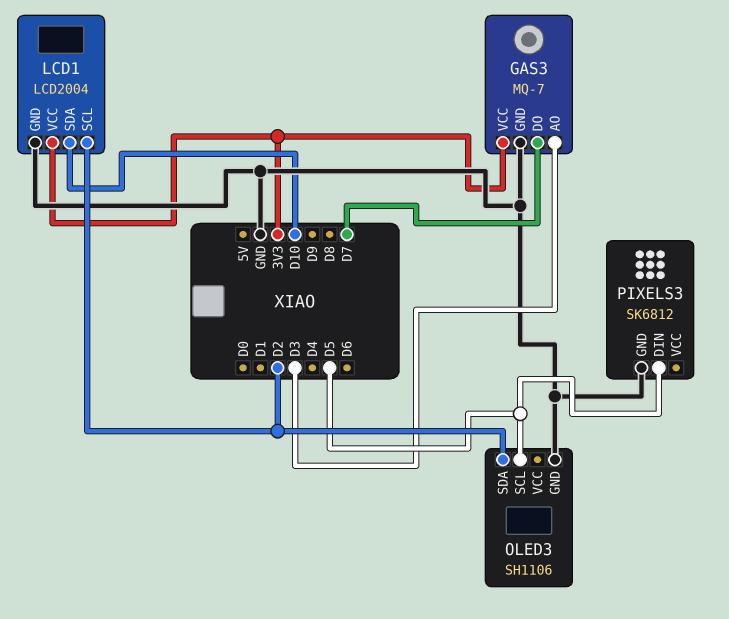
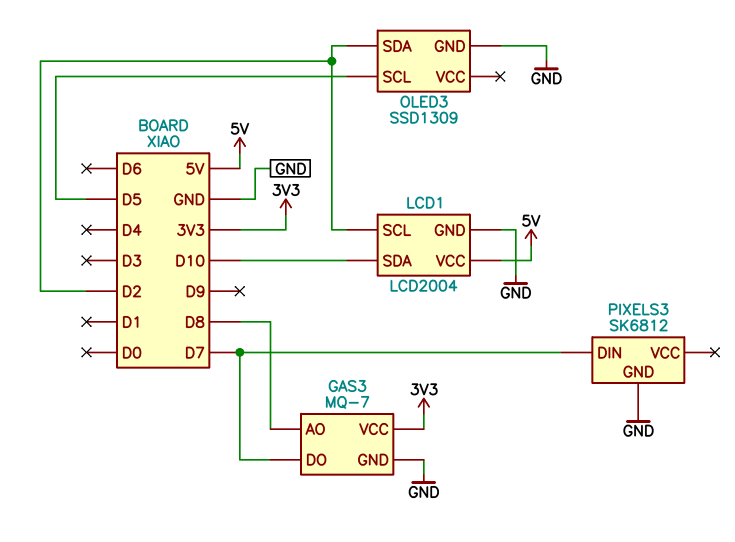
GAS3 pin AO: D3 -> D8
LCD1 pin VCC: 3V3 -> 5V
OLED3: SH1106 -> SSD1309
PIXELS3 pin DIN: D5 -> D7

